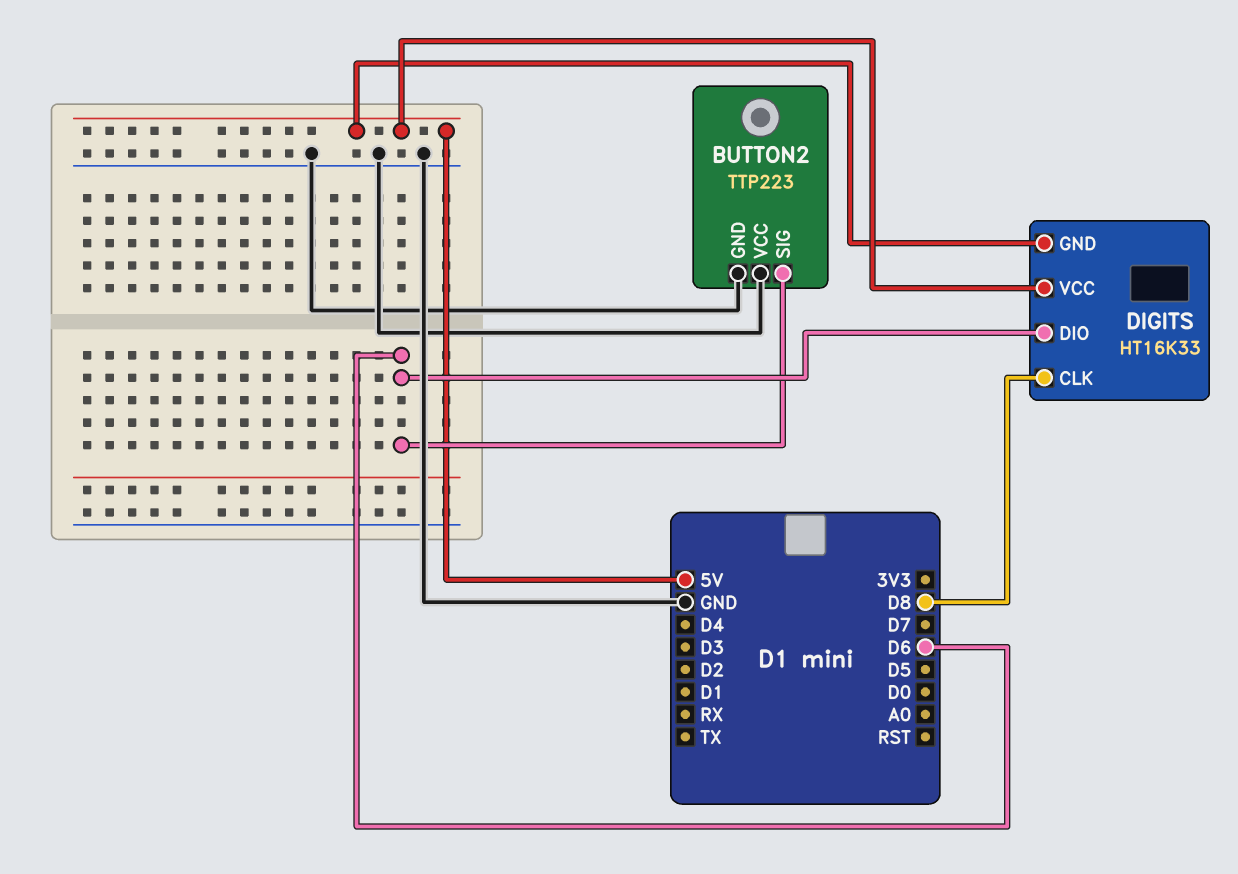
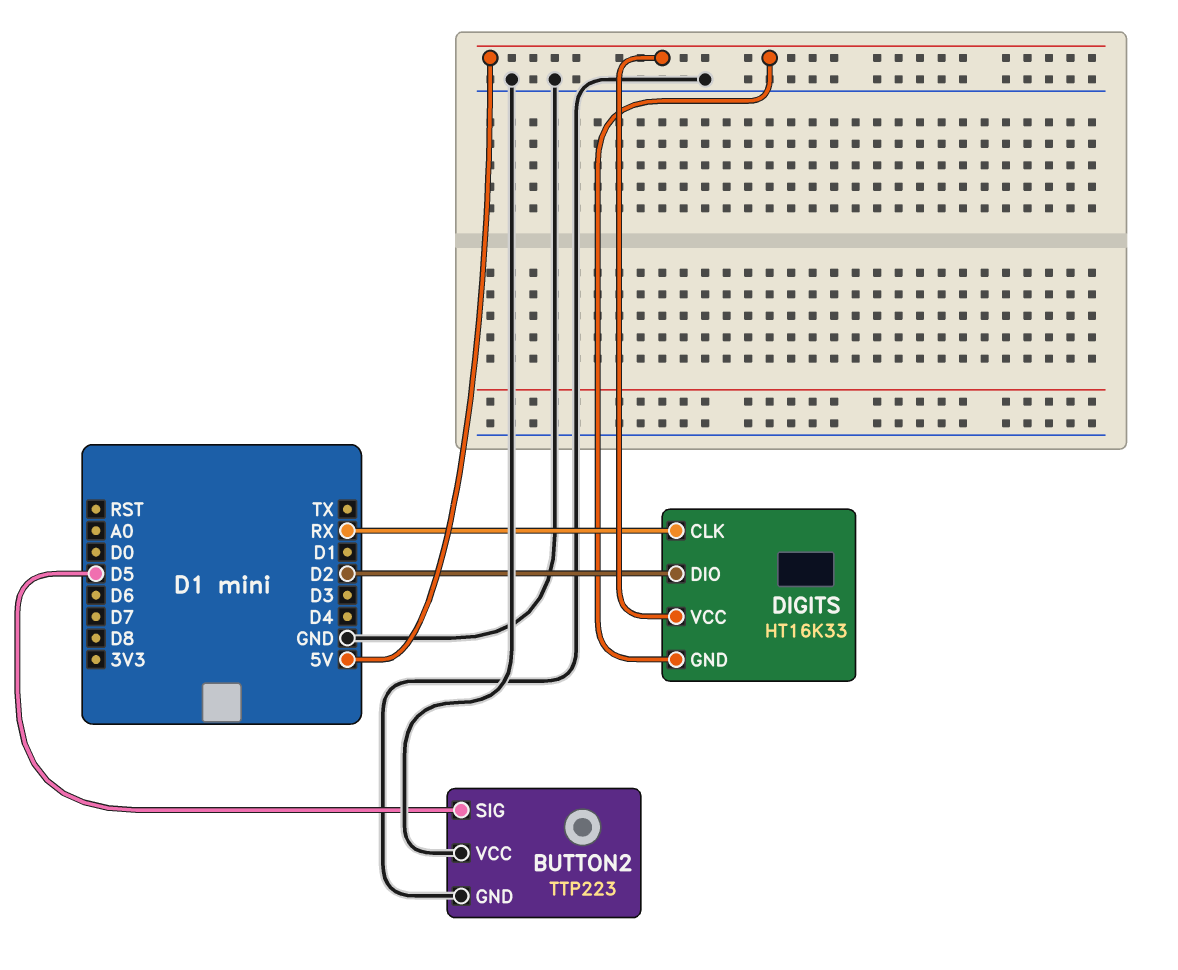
BUTTON2 pin SIG: D6 -> D5
DIGITS pin CLK: D8 -> RX
DIGITS pin DIO: D6 -> D2

